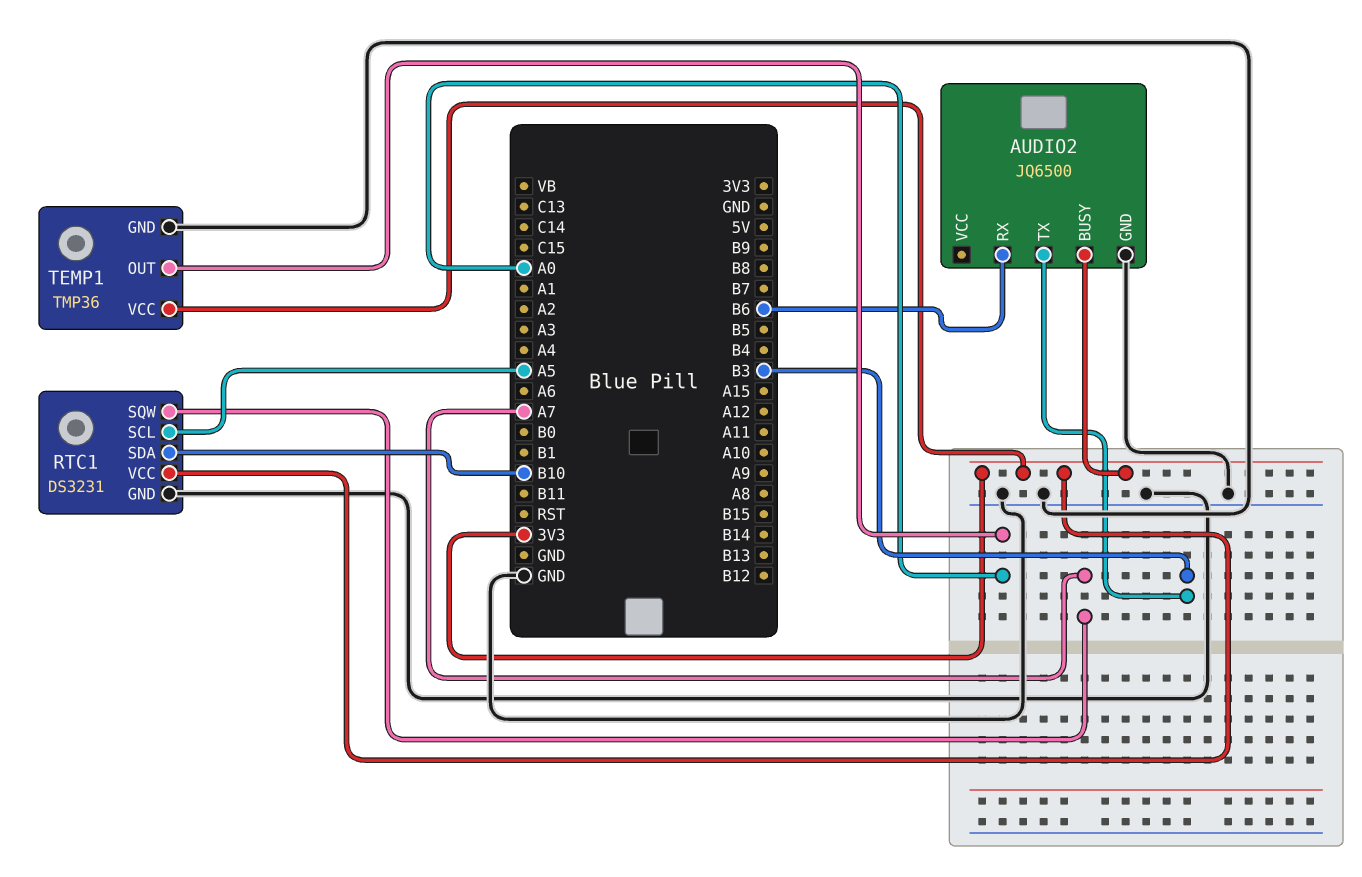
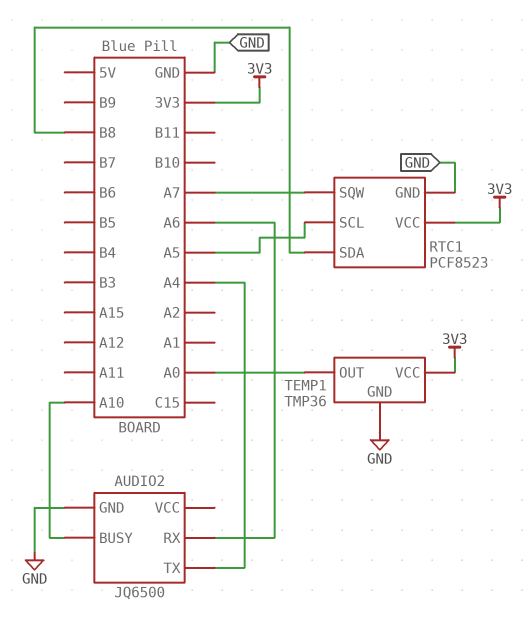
AUDIO2 pin BUSY: 3V3 -> A10
AUDIO2 pin RX: B6 -> A6
AUDIO2 pin TX: B3 -> A4
RTC1: DS3231 -> PCF8523
RTC1 pin SDA: B10 -> B8

